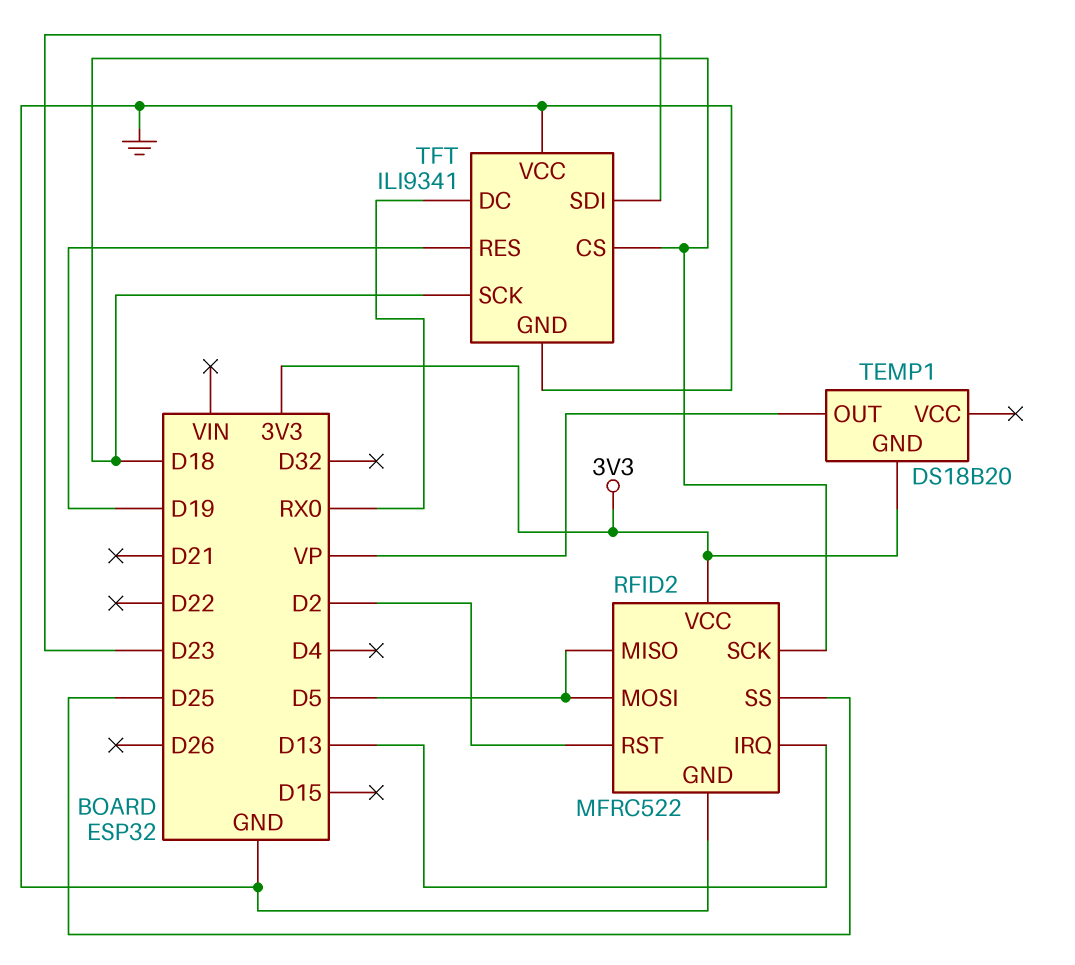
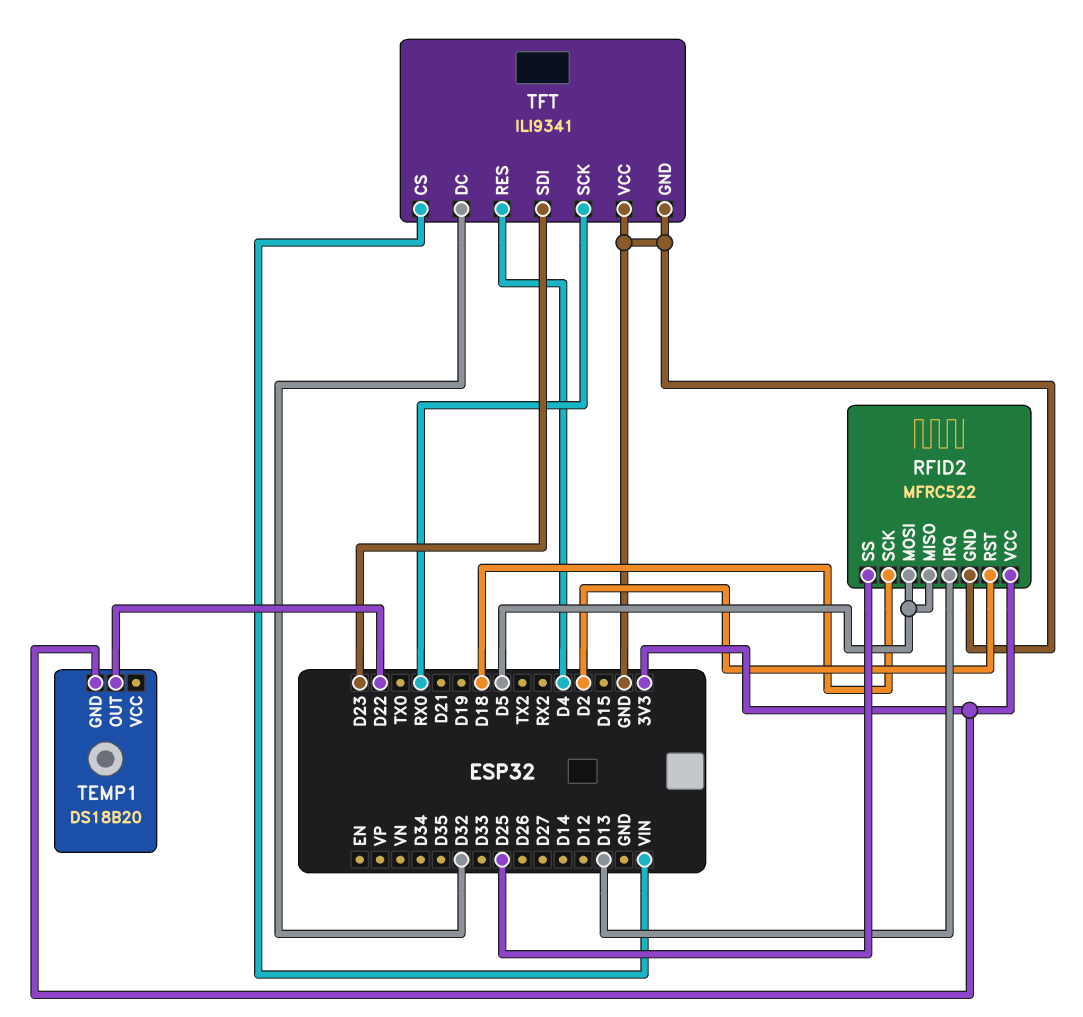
TEMP1 pin OUT: VP -> D22
TFT pin CS: D18 -> VIN
TFT pin DC: RX0 -> D32
TFT pin RES: D19 -> D4
TFT pin SCK: D18 -> RX0

